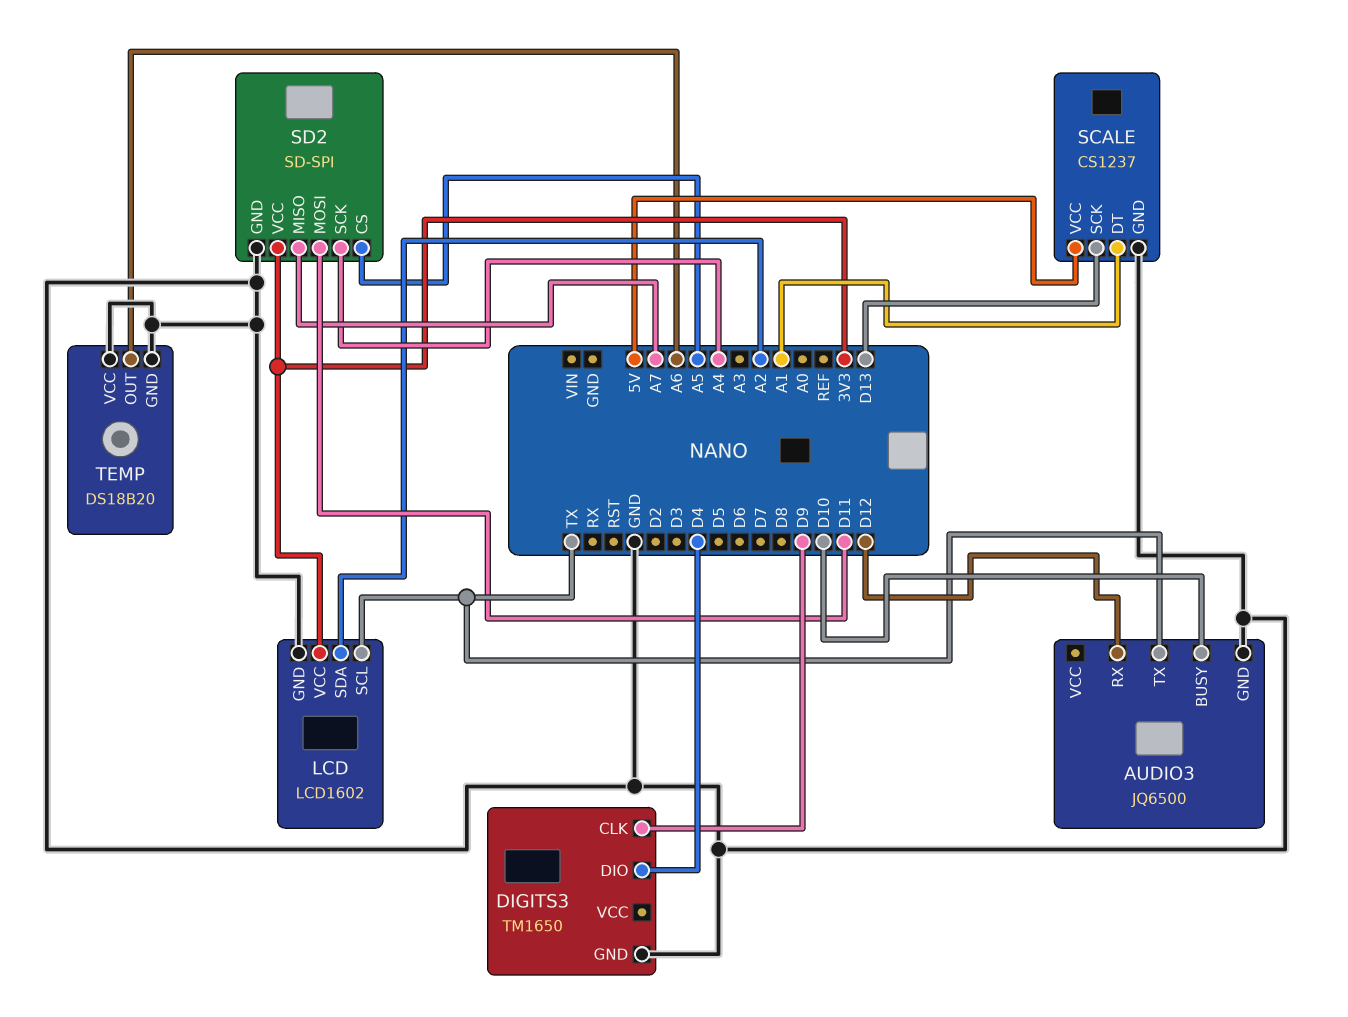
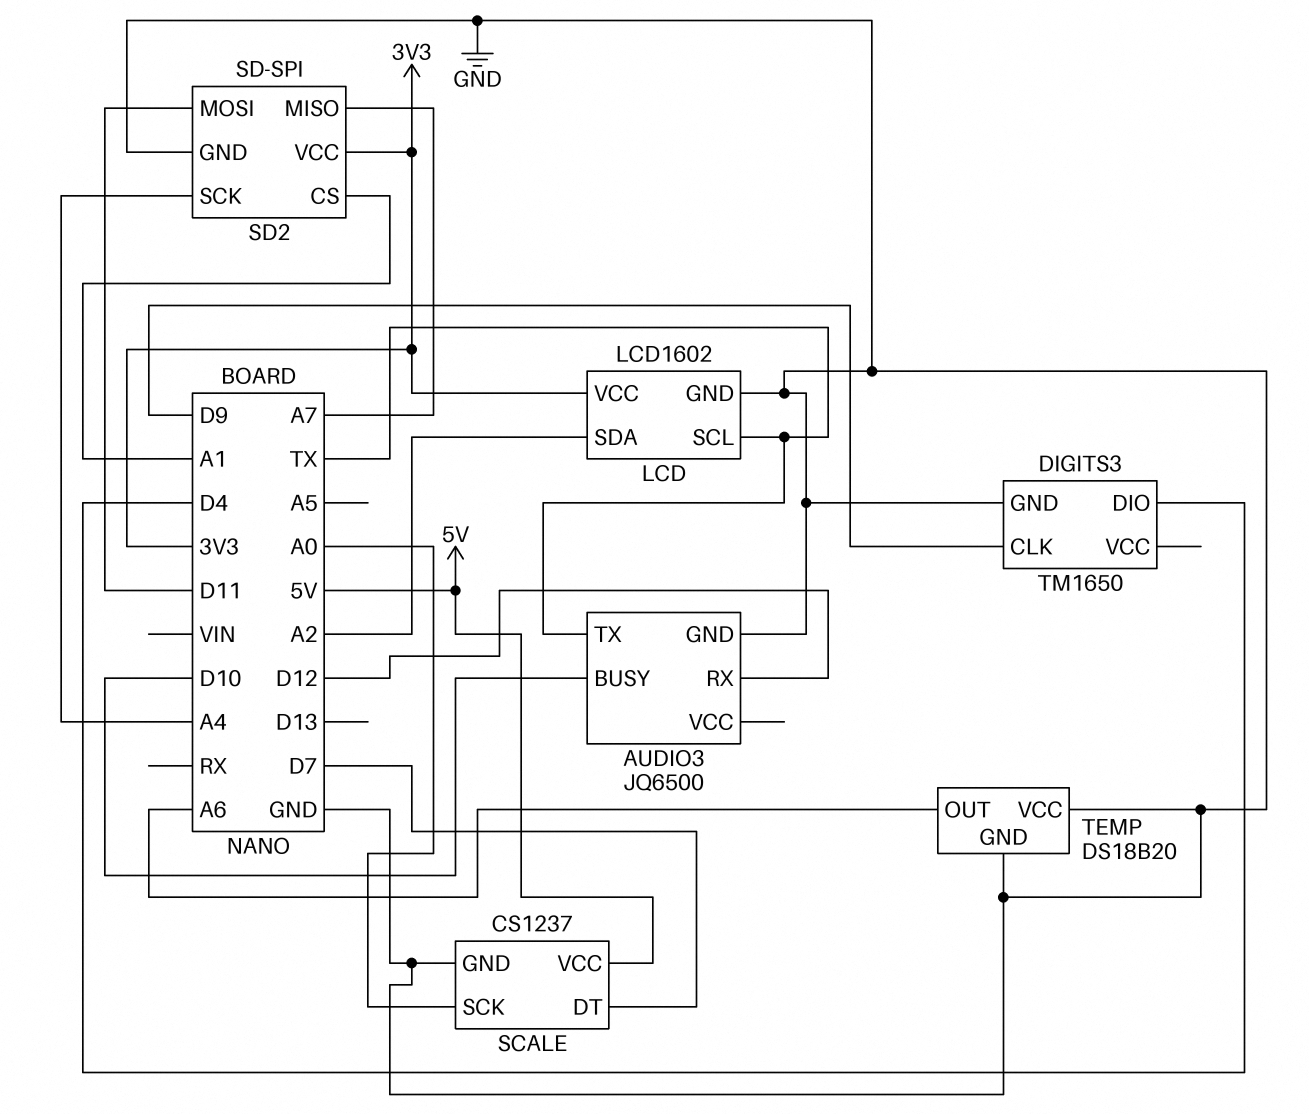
SCALE pin DT: A1 -> D7
SCALE pin SCK: D13 -> A0
SD2 pin CS: A5 -> A1

